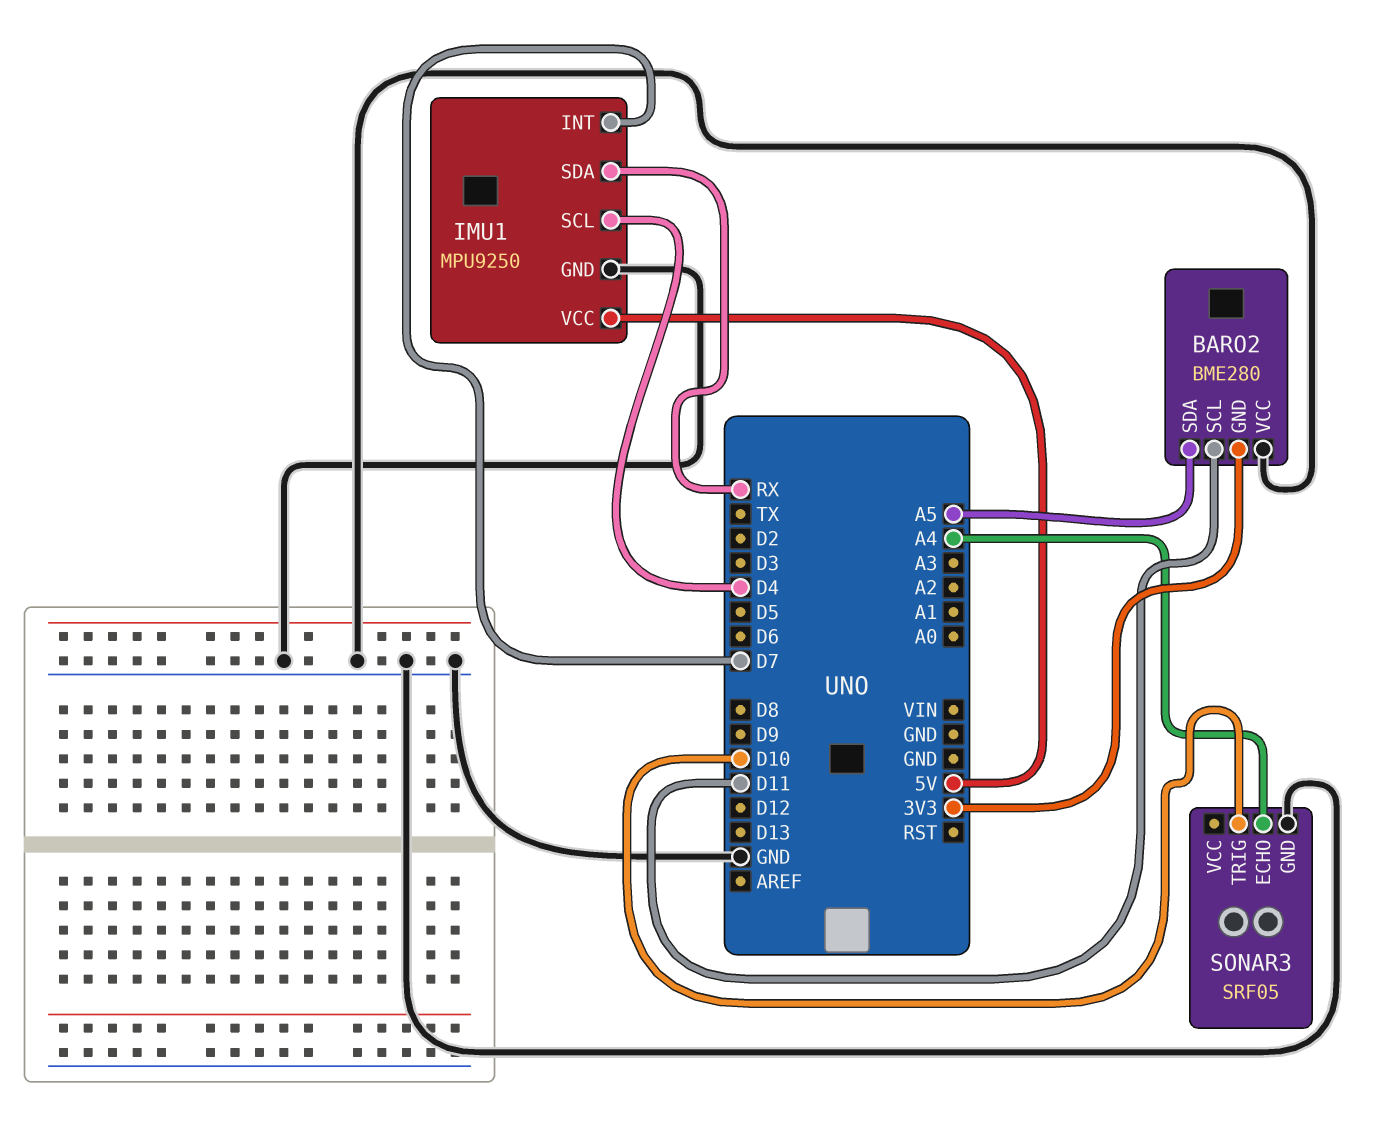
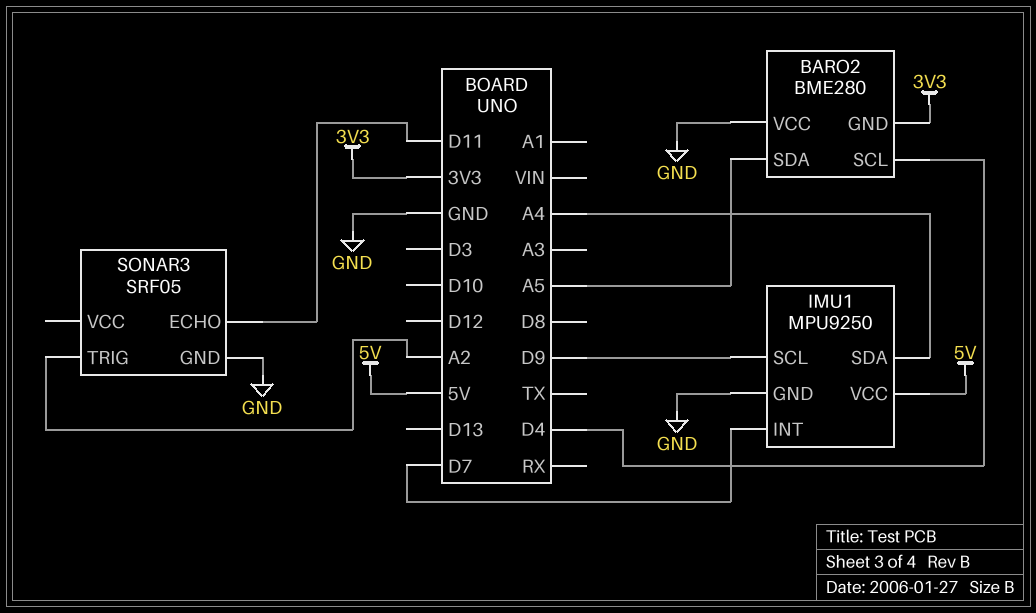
BARO2 pin SCL: D11 -> D4
IMU1 pin SCL: D4 -> D9
IMU1 pin SDA: RX -> A4
SONAR3 pin ECHO: A4 -> D11
SONAR3 pin TRIG: D10 -> A2

